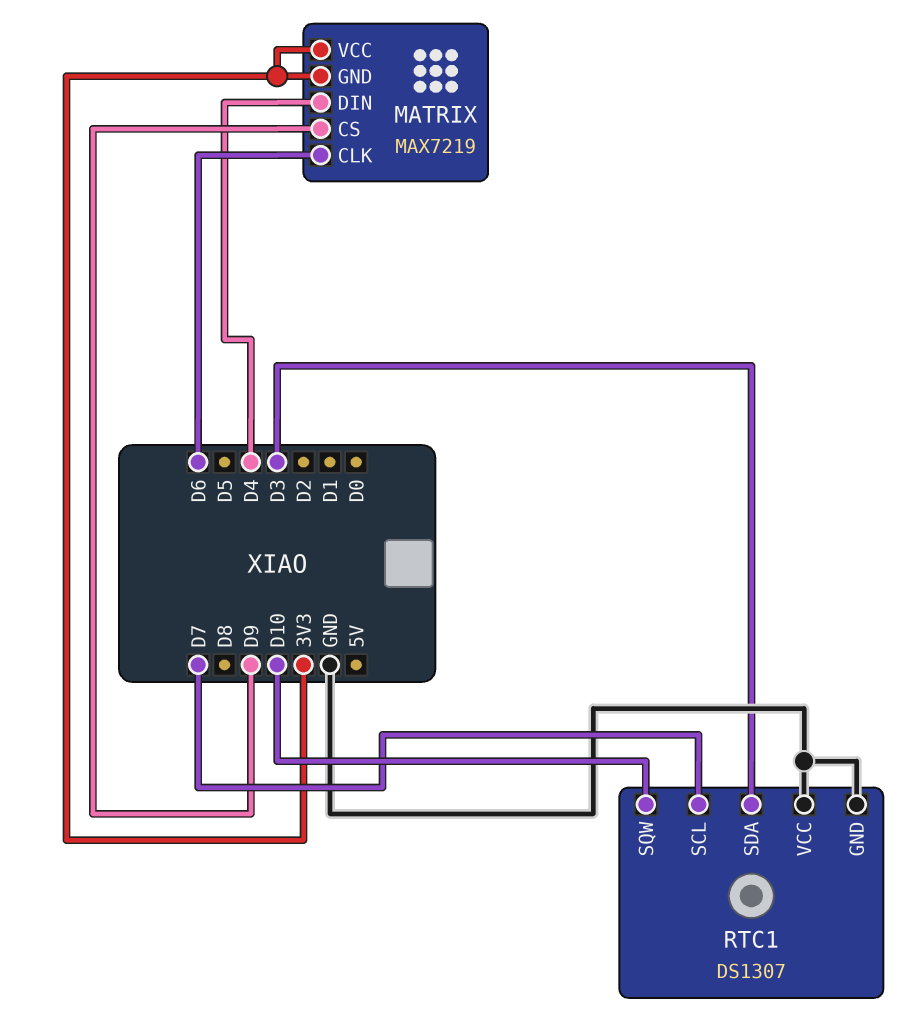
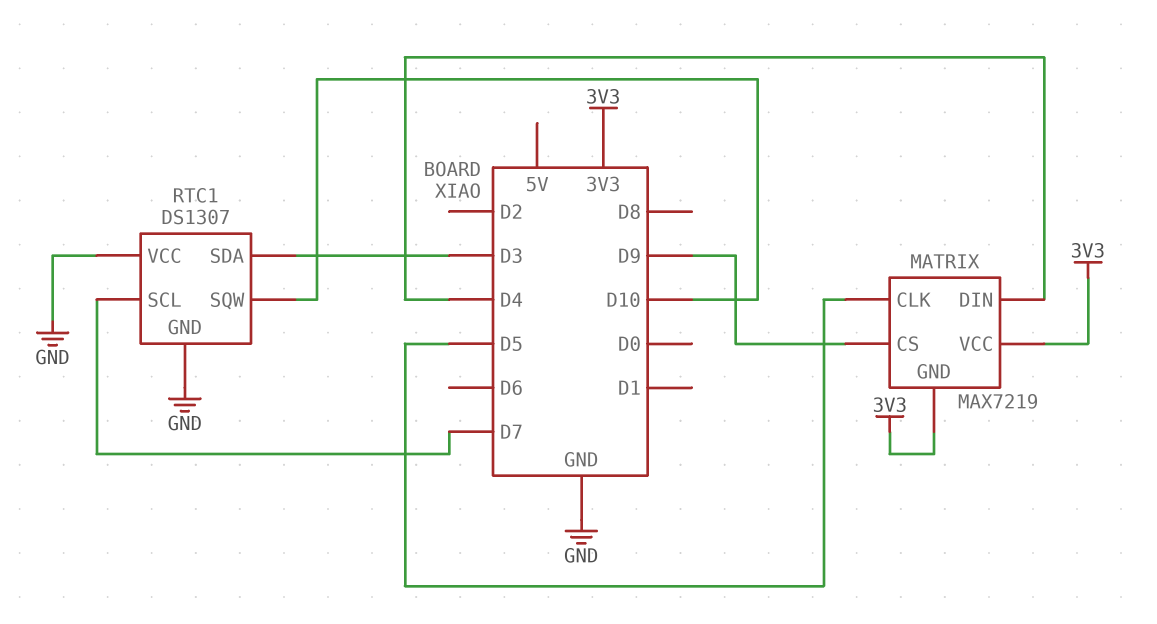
MATRIX pin CLK: D6 -> D5

